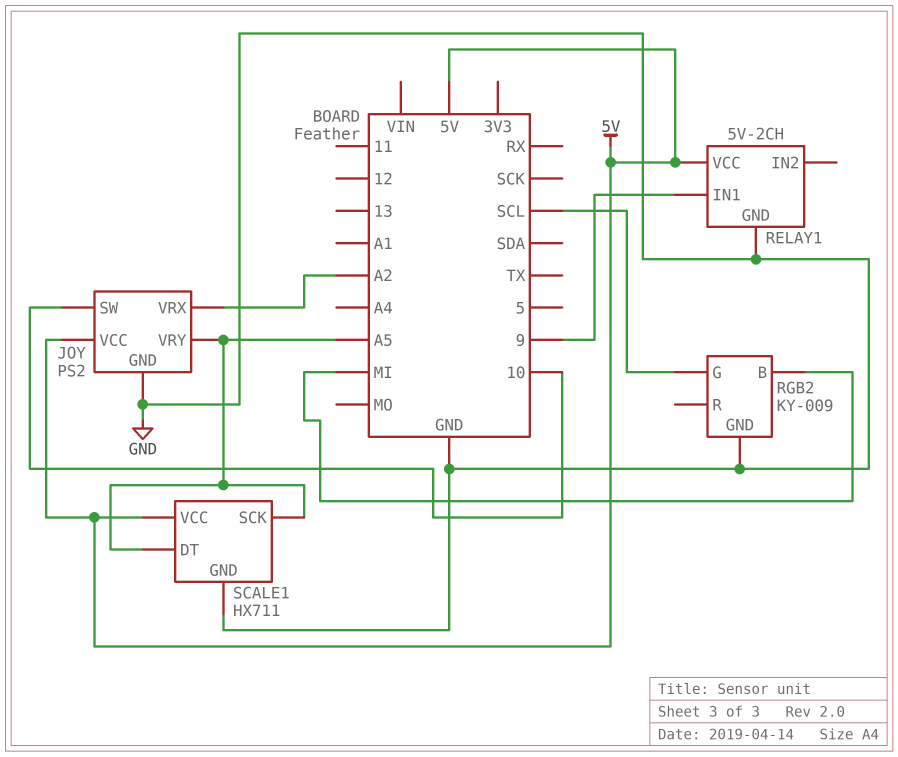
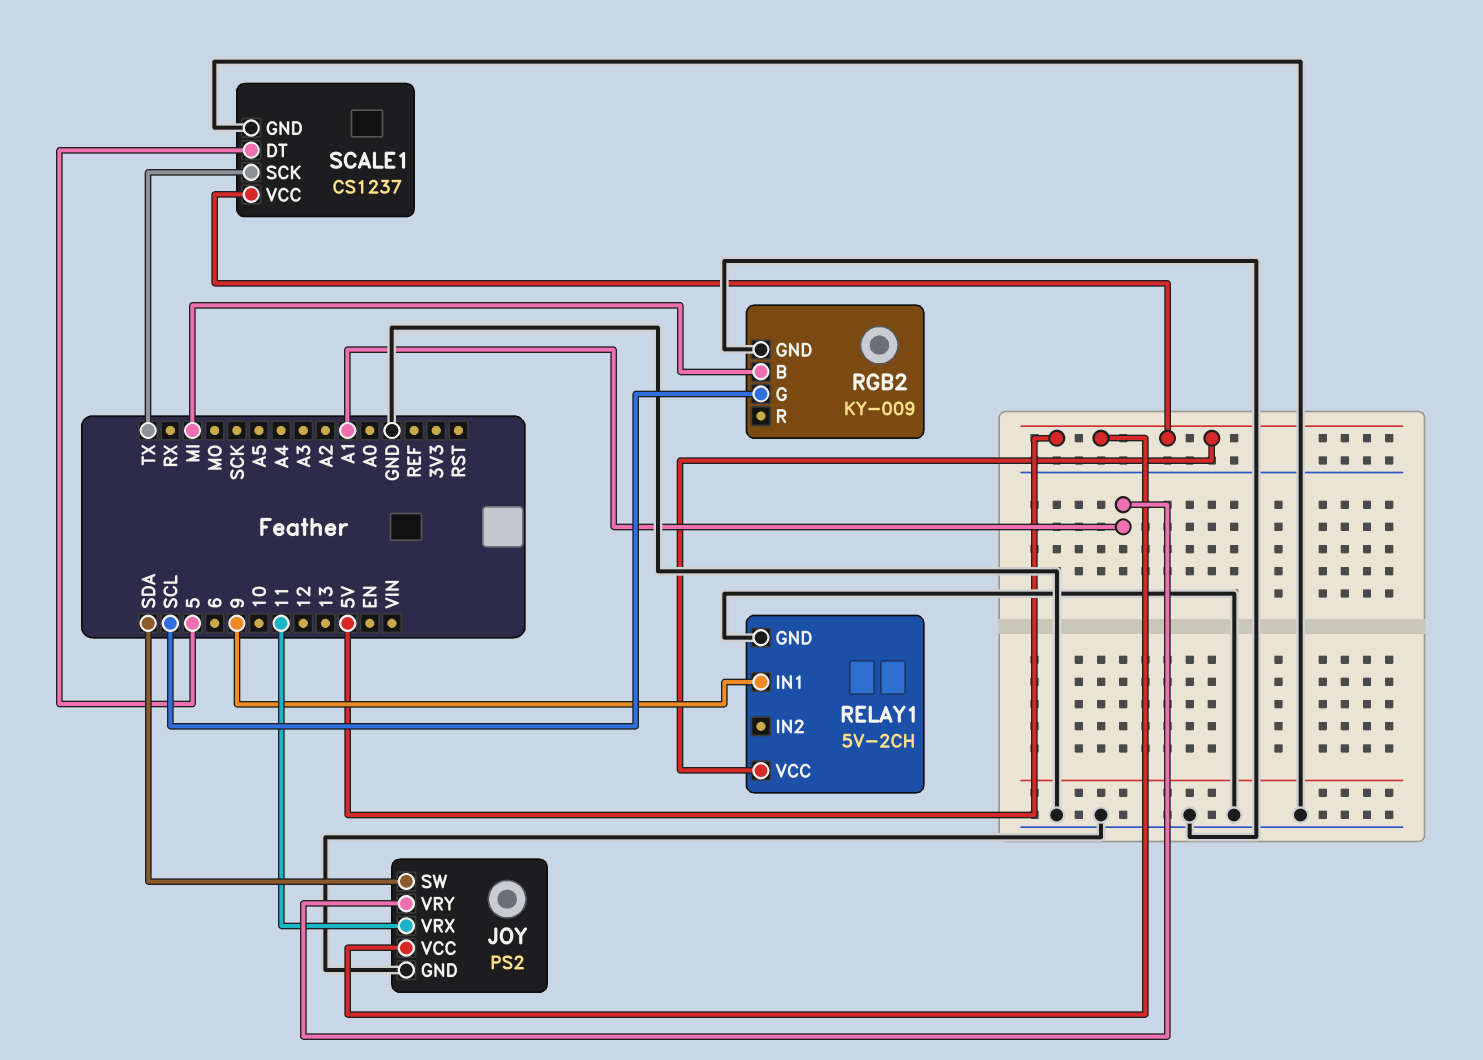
JOY pin SW: 10 -> SDA
JOY pin VRX: A2 -> 11
JOY pin VRY: A5 -> A1
SCALE1: HX711 -> CS1237
SCALE1 pin DT: A5 -> 5
SCALE1 pin SCK: A5 -> TX

